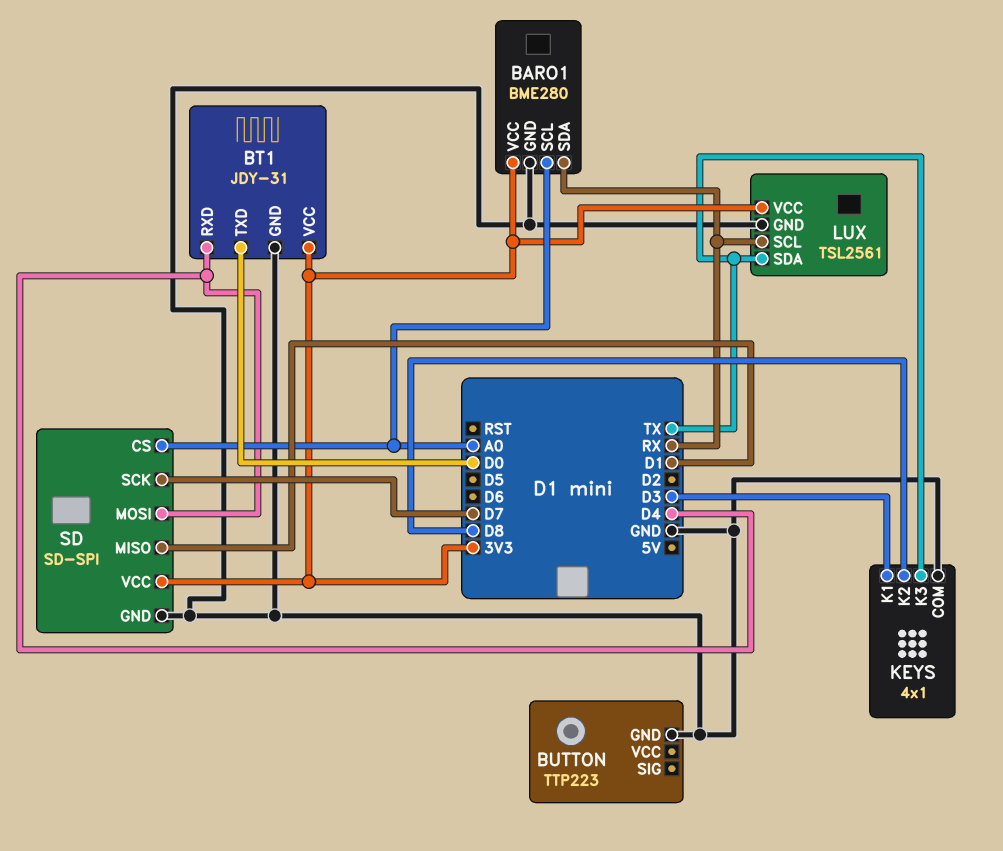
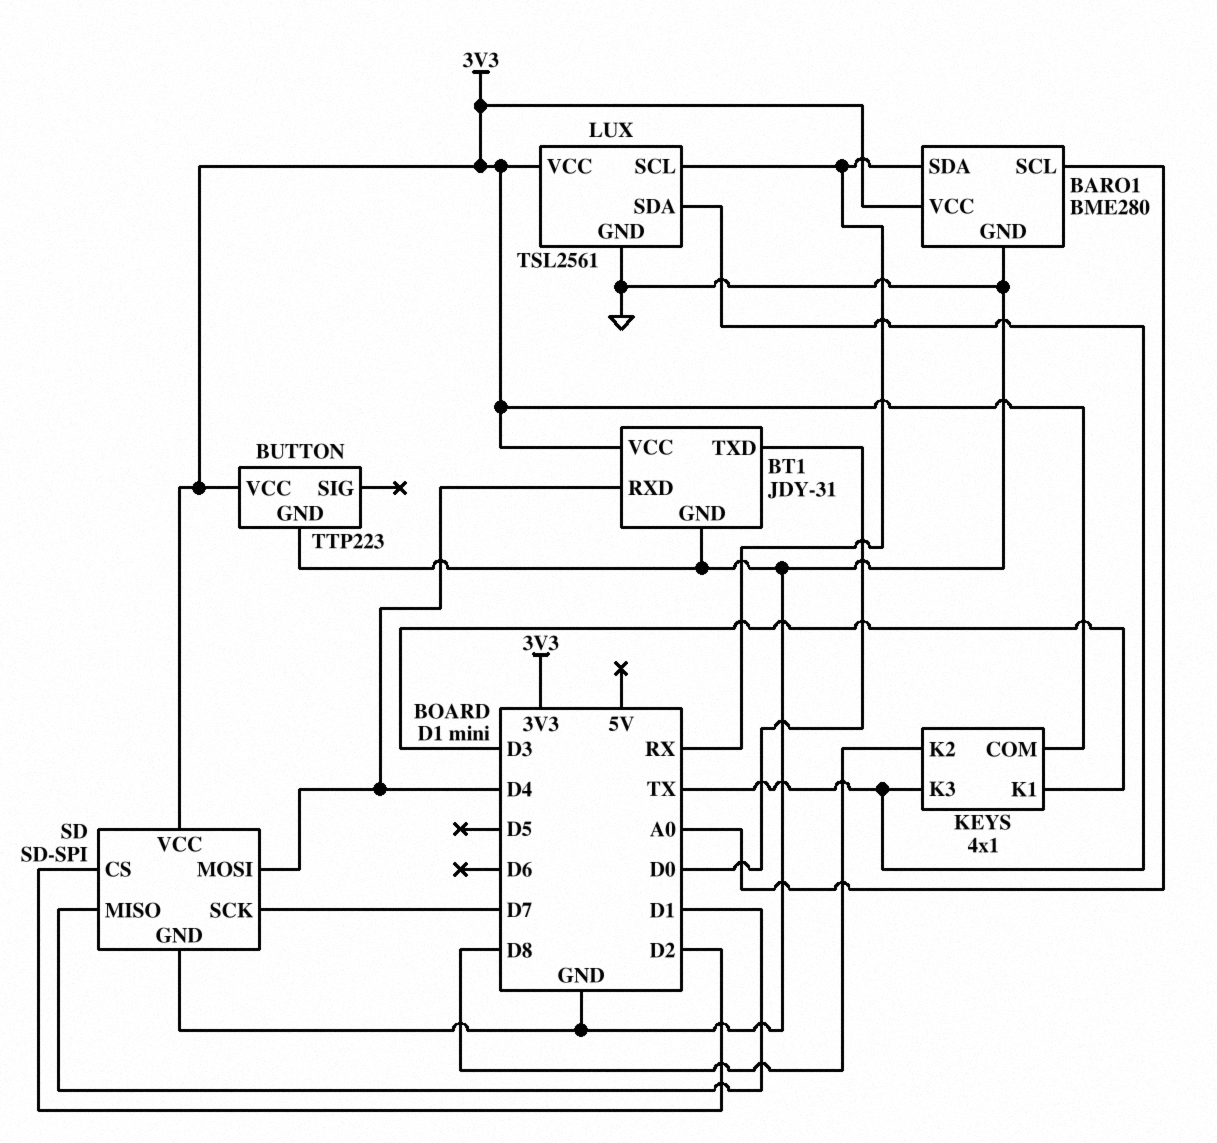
BUTTON pin VCC: none -> 3V3
KEYS pin COM: GND -> 3V3
SD pin CS: A0 -> D2

